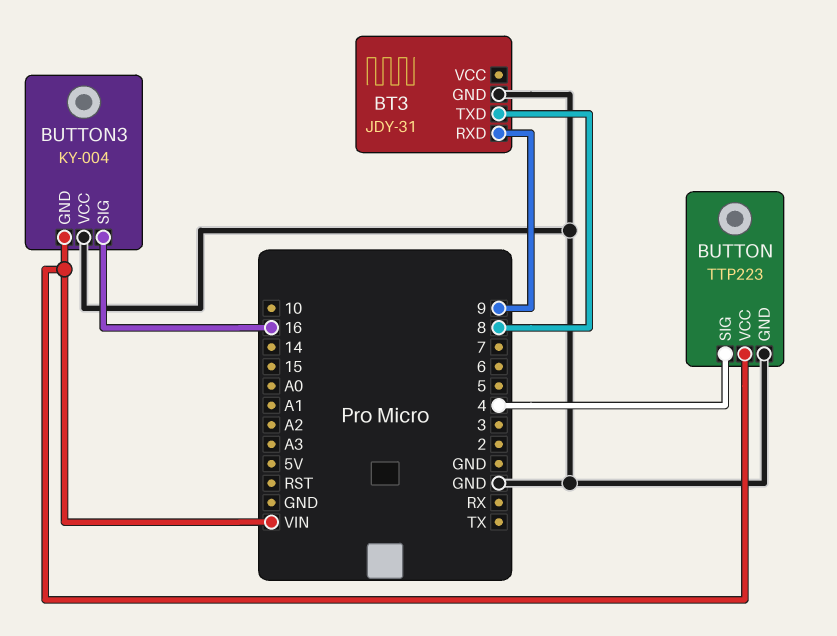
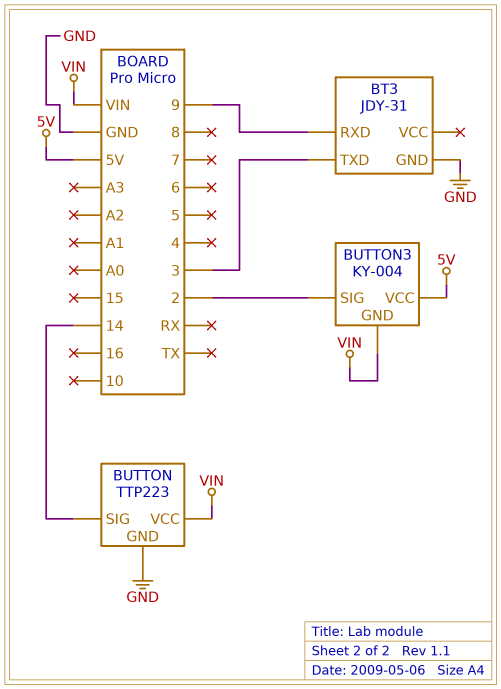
BT3 pin TXD: 8 -> 3
BUTTON pin SIG: 4 -> 14
BUTTON3 pin SIG: 16 -> 2
BUTTON3 pin VCC: GND -> 5V

